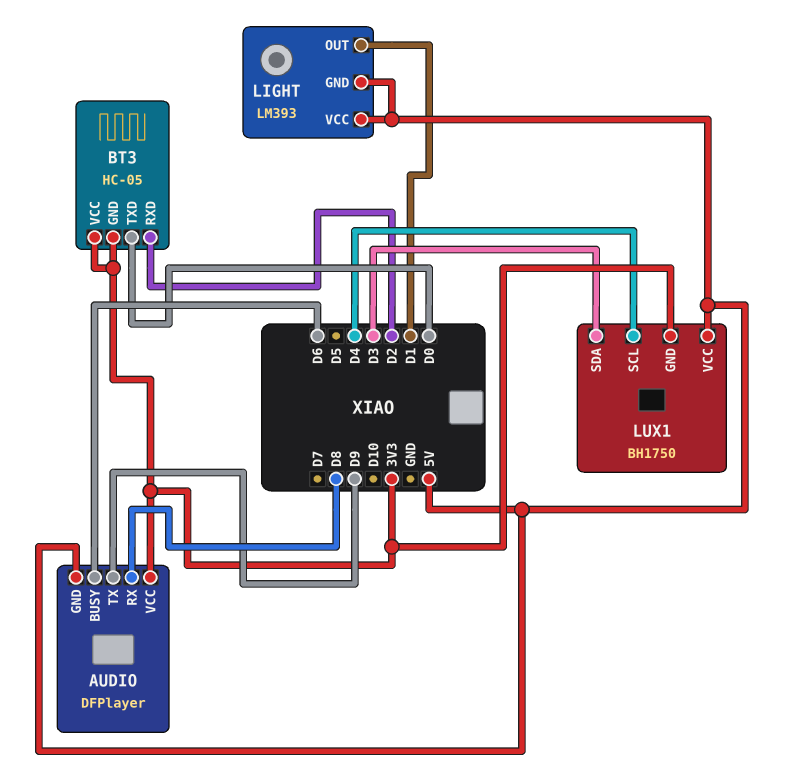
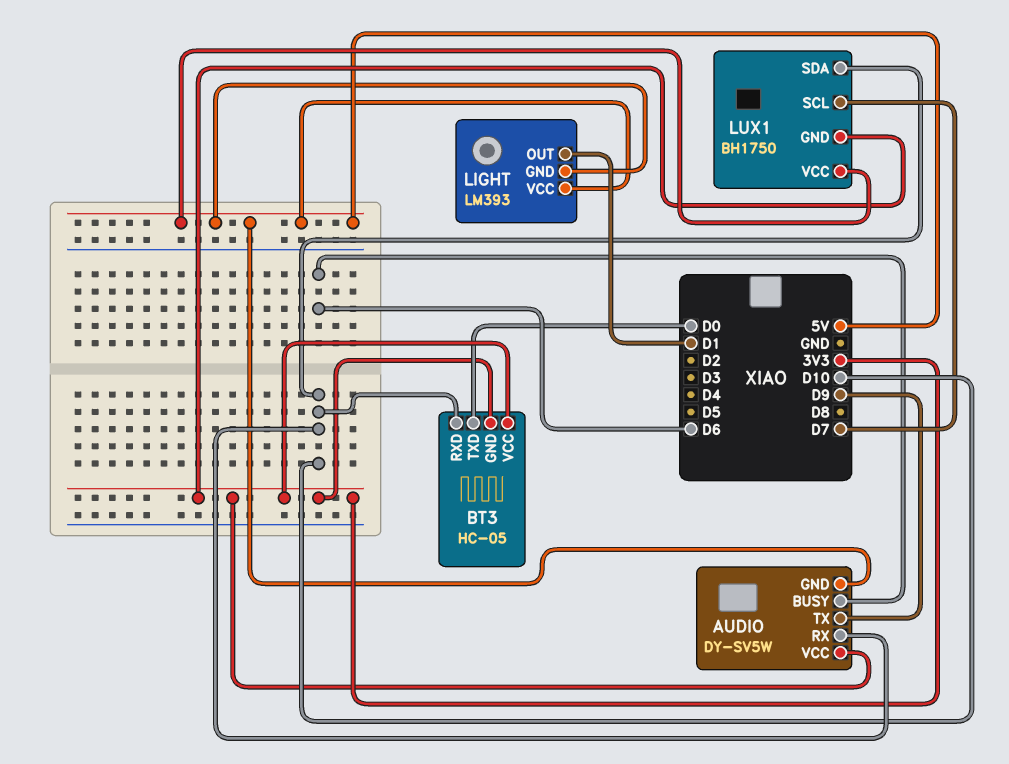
AUDIO: DFPlayer -> DY-SV5W
AUDIO pin RX: D8 -> D10
BT3 pin RXD: D2 -> D10
LUX1 pin SCL: D4 -> D7
LUX1 pin SDA: D3 -> D10

